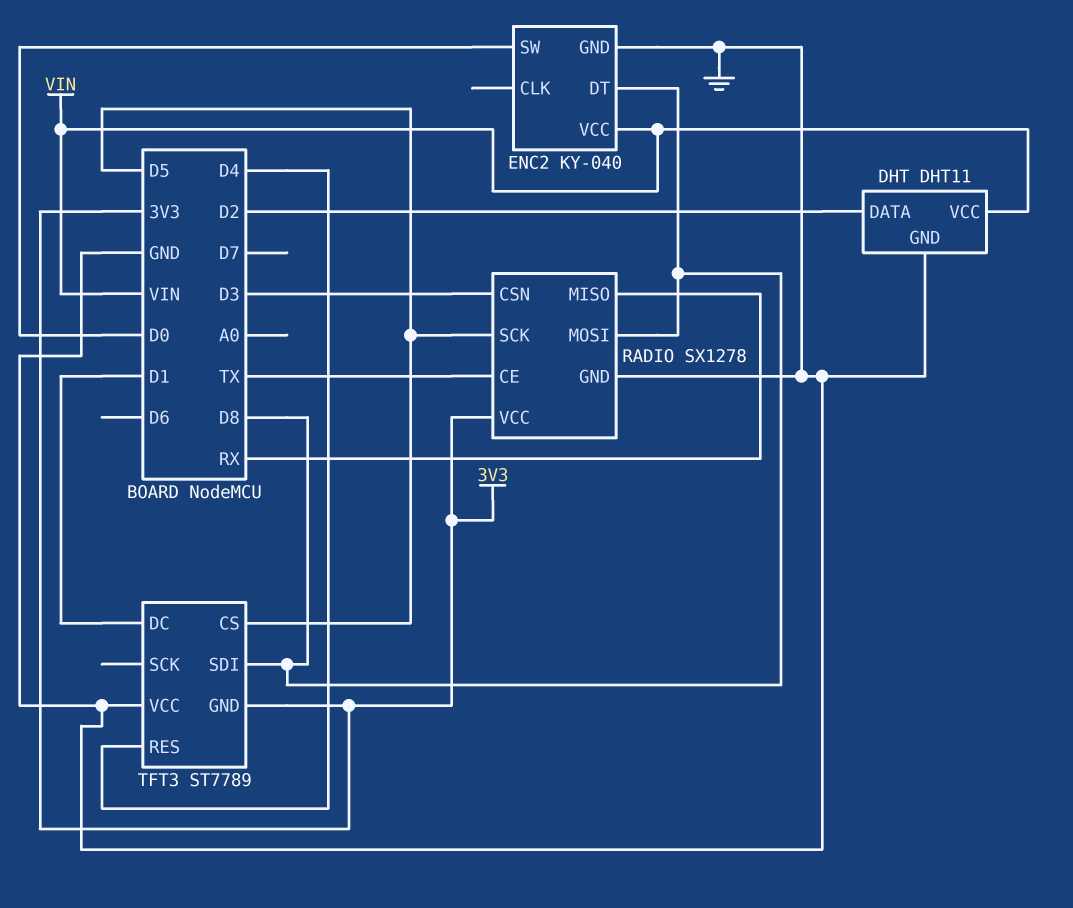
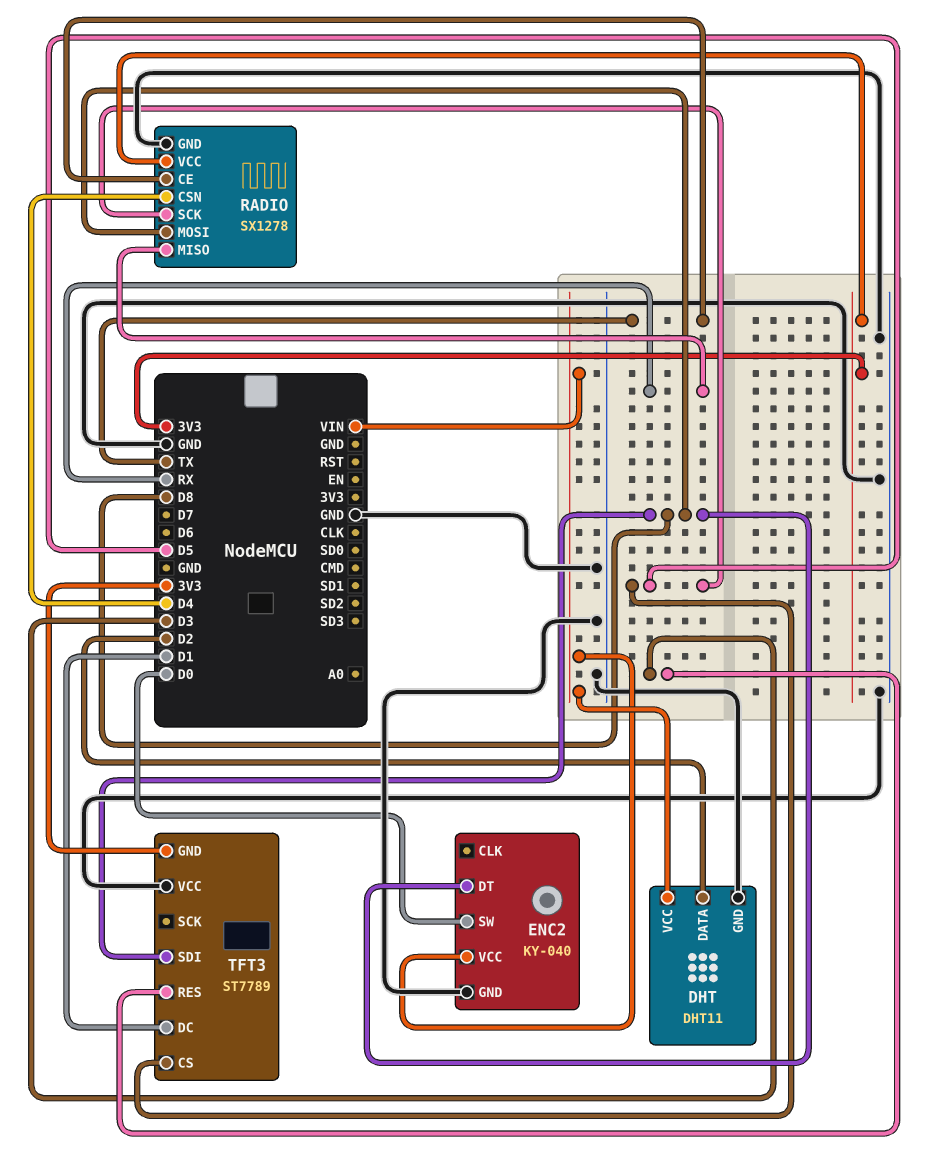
RADIO pin CSN: D3 -> D4
TFT3 pin RES: D4 -> D3

